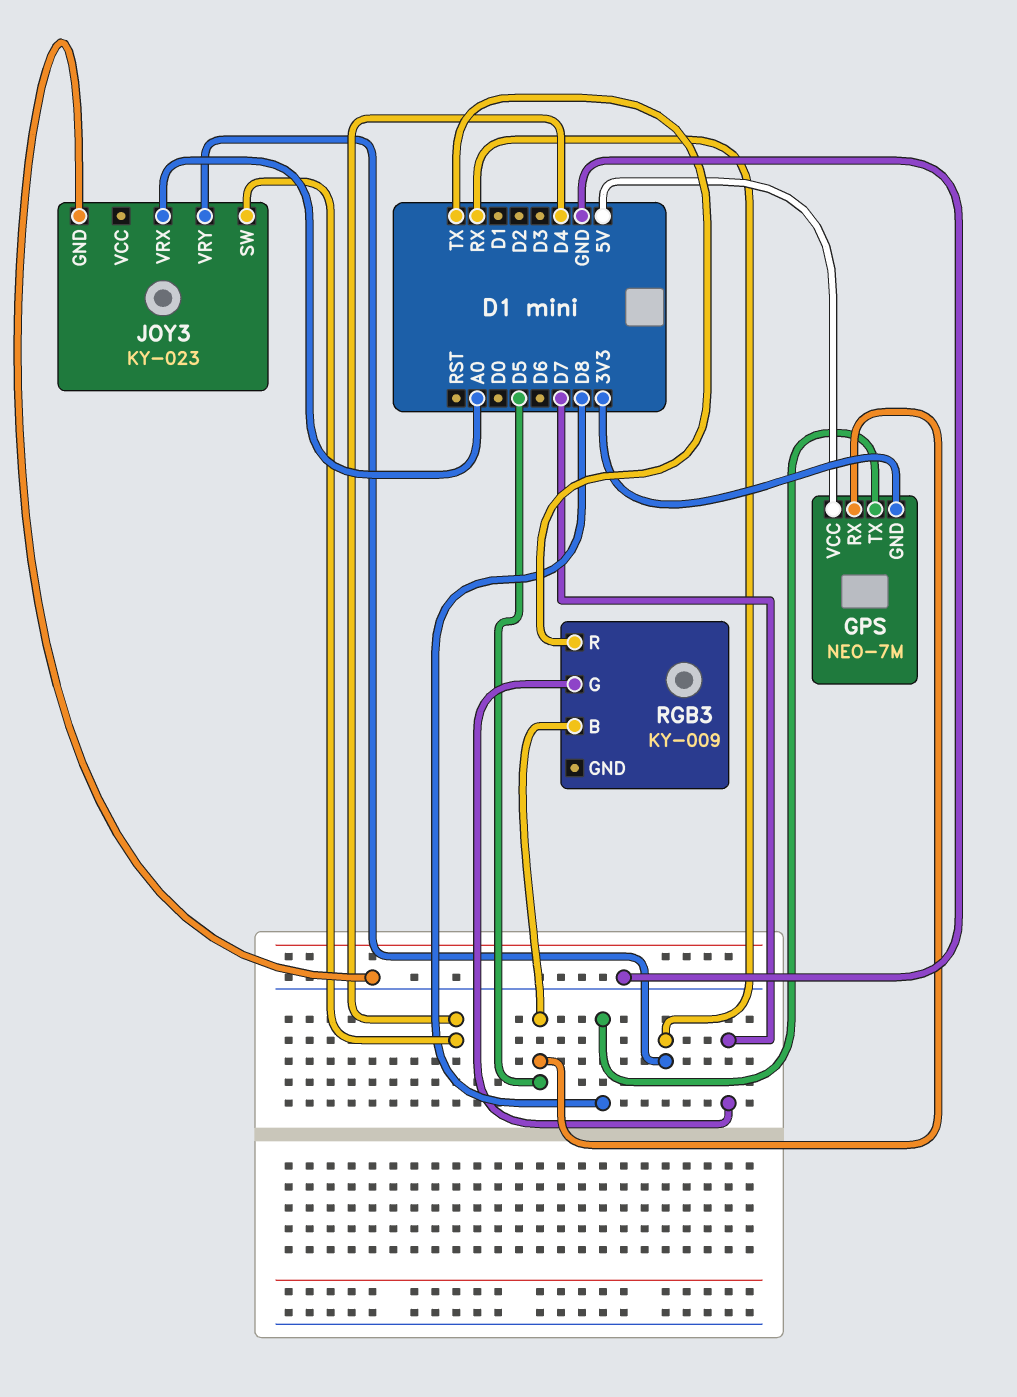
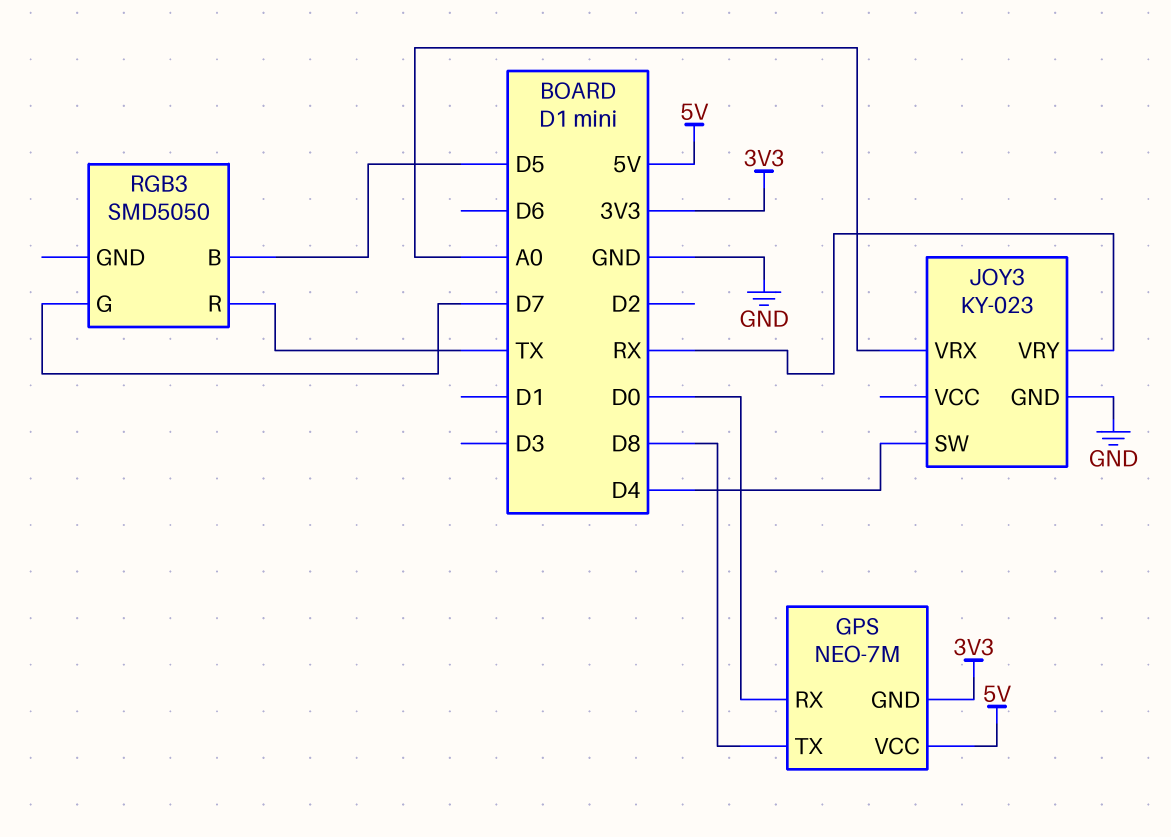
GPS pin RX: D5 -> D0
RGB3: KY-009 -> SMD5050

